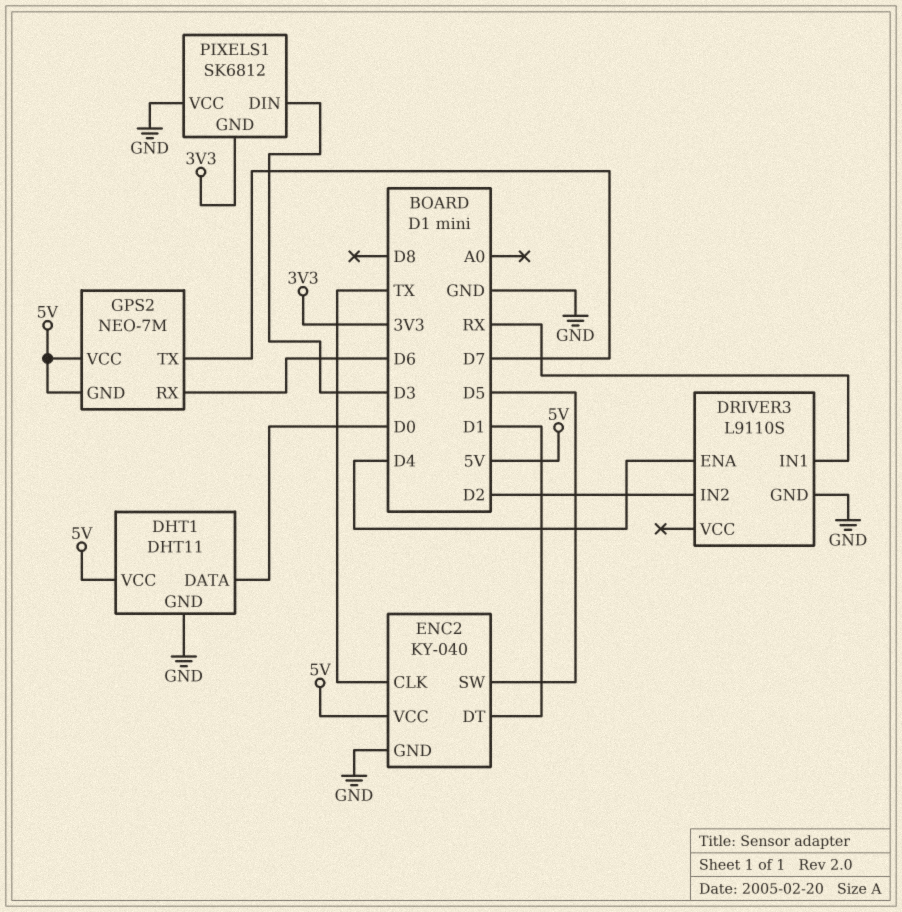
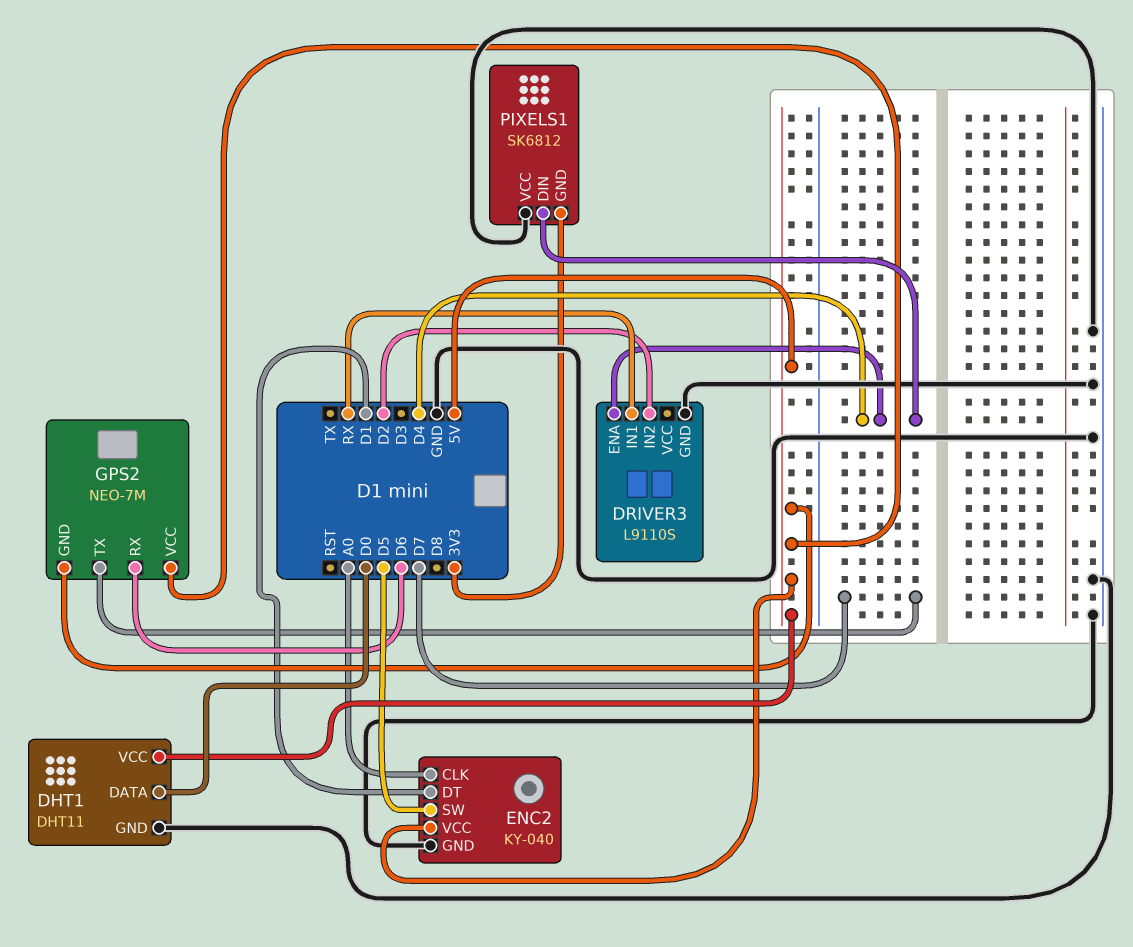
ENC2 pin CLK: TX -> A0
PIXELS1 pin DIN: D3 -> D4

